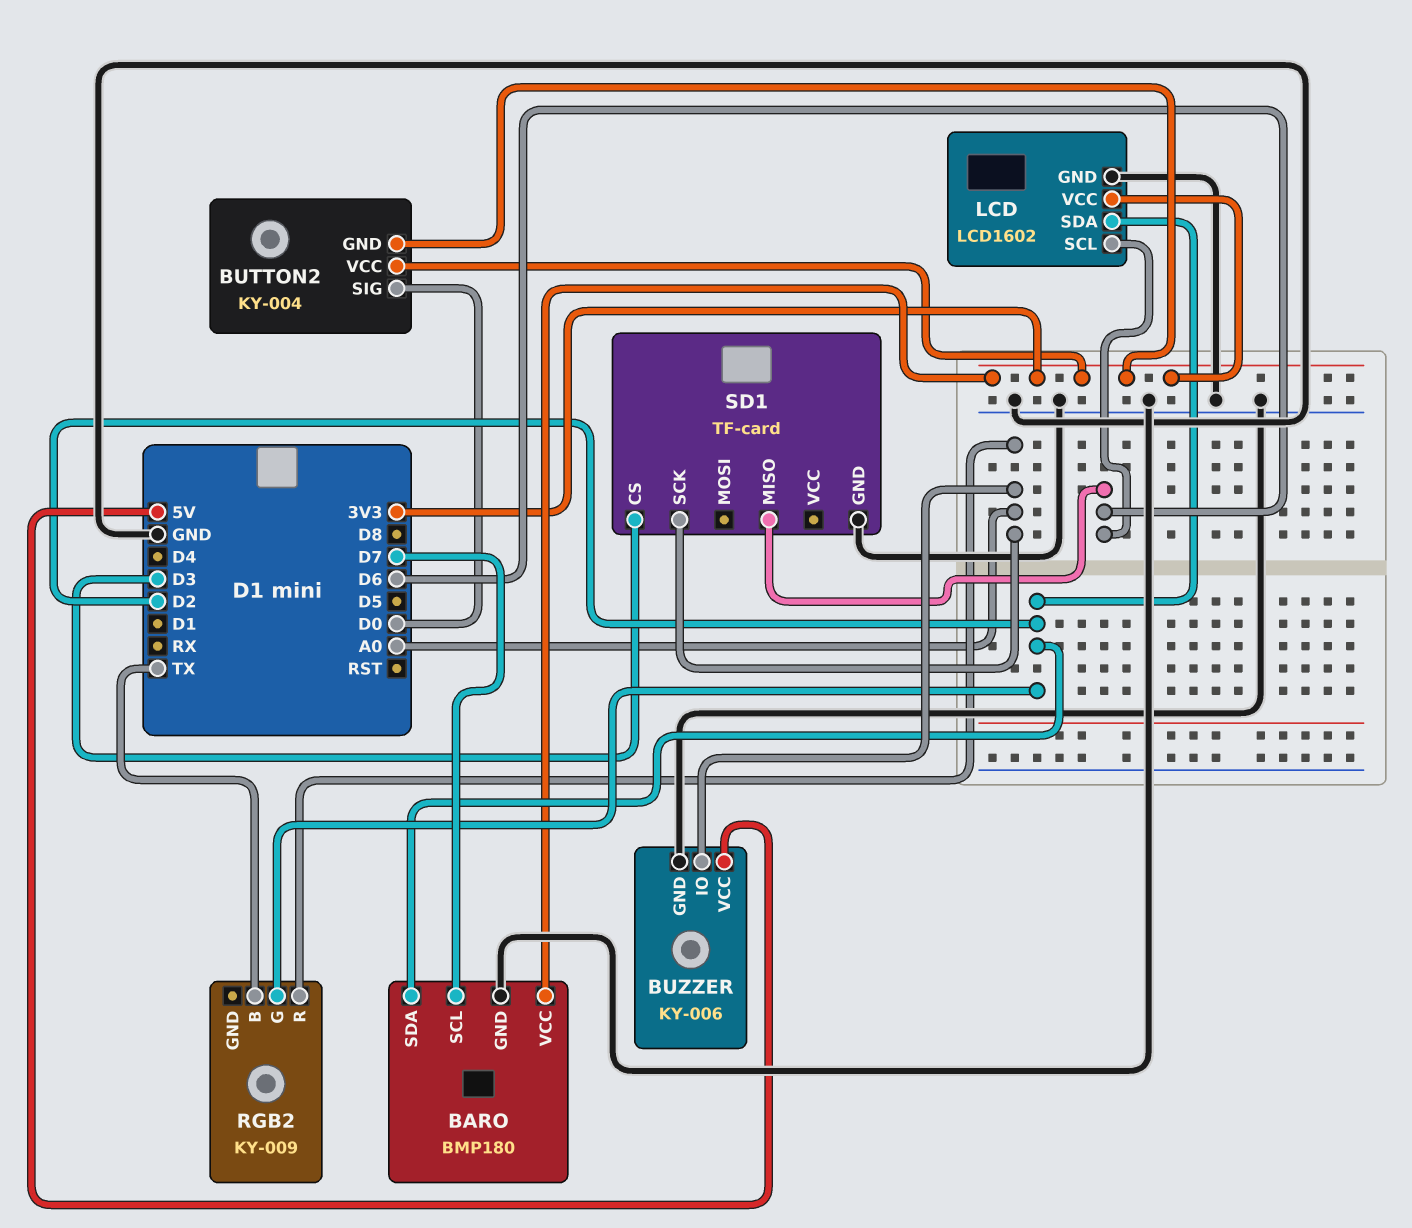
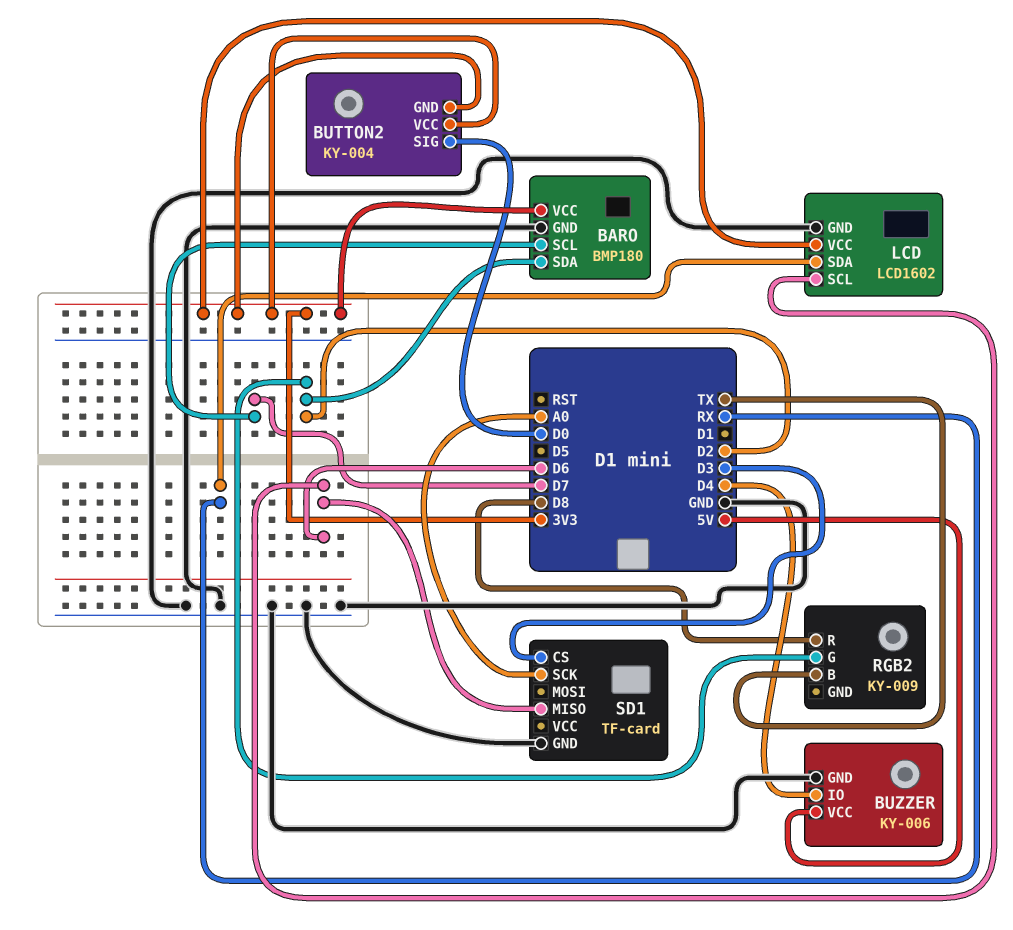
BUZZER pin IO: A0 -> D4
LCD pin SDA: D2 -> RX
RGB2 pin R: A0 -> D8

